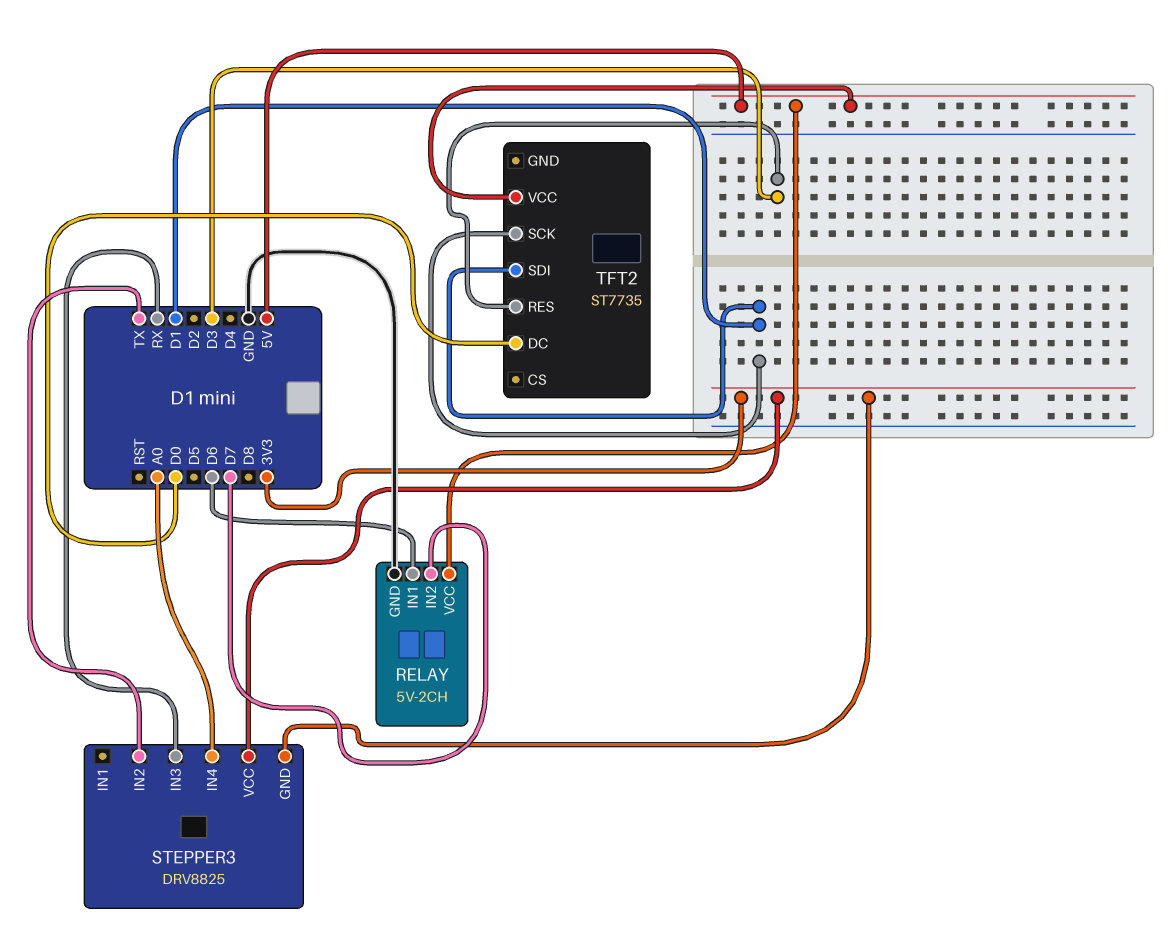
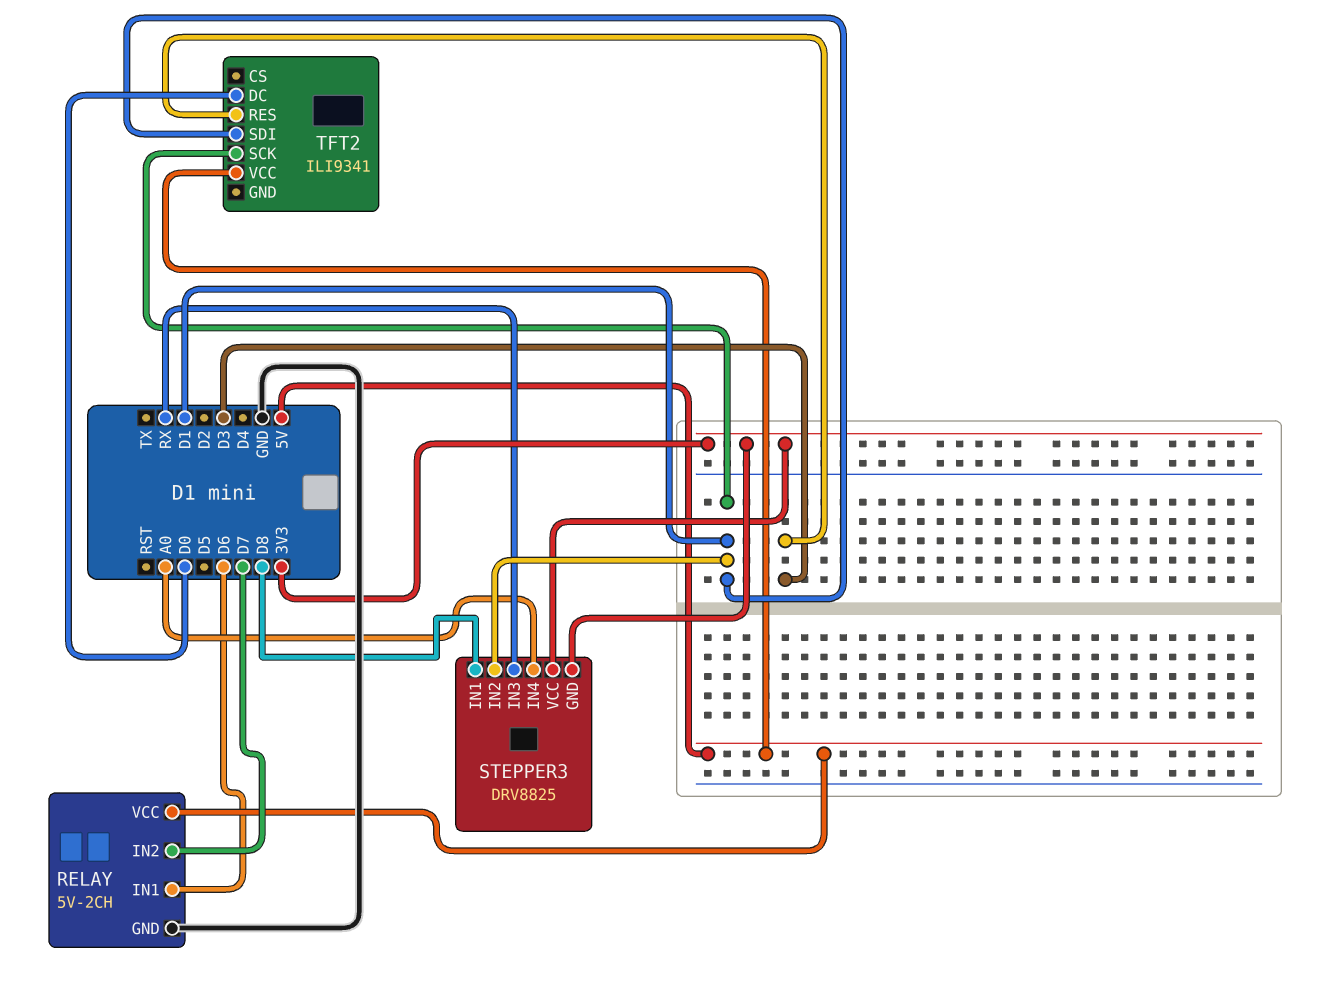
STEPPER3 pin IN1: none -> D8
STEPPER3 pin IN2: TX -> D1
TFT2: ST7735 -> ILI9341

